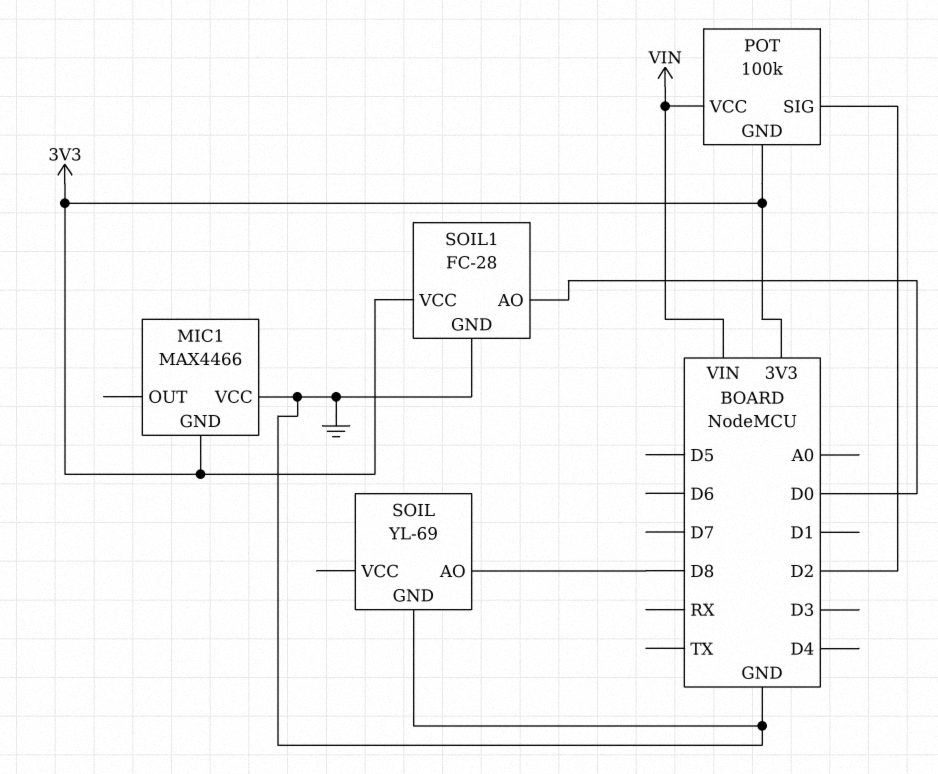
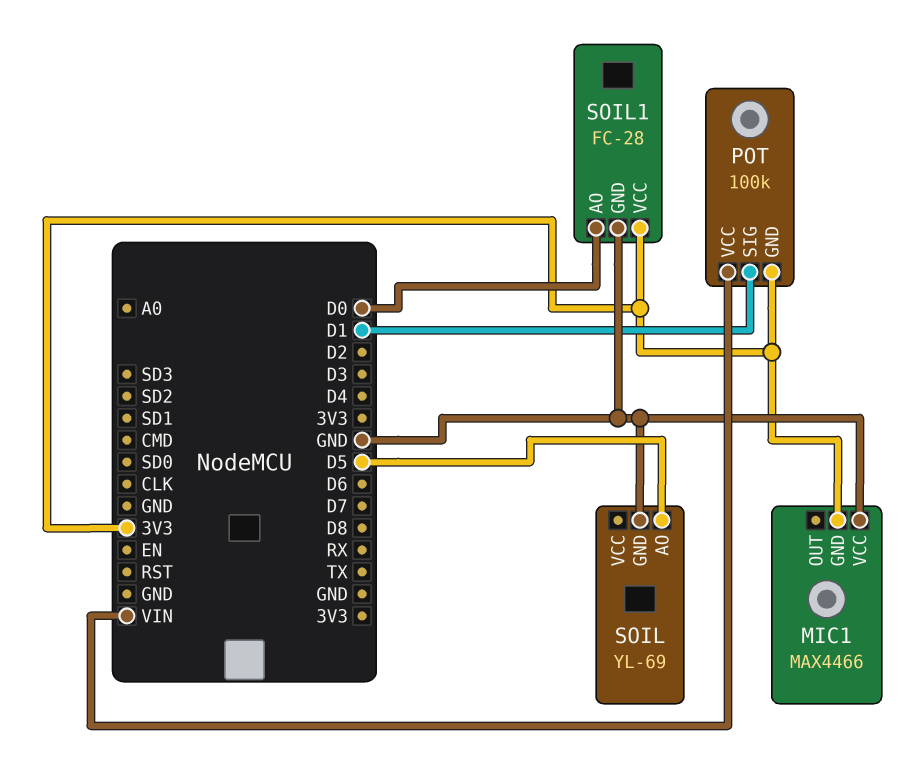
POT pin SIG: D2 -> D1
SOIL pin AO: D8 -> D5

